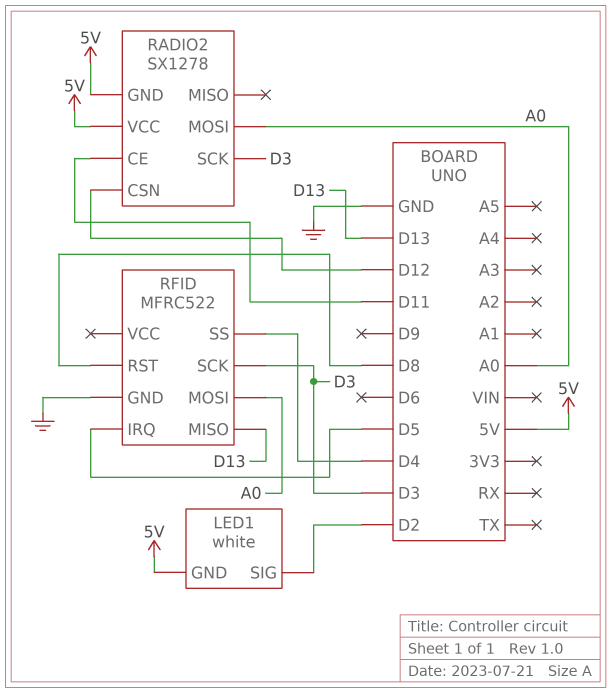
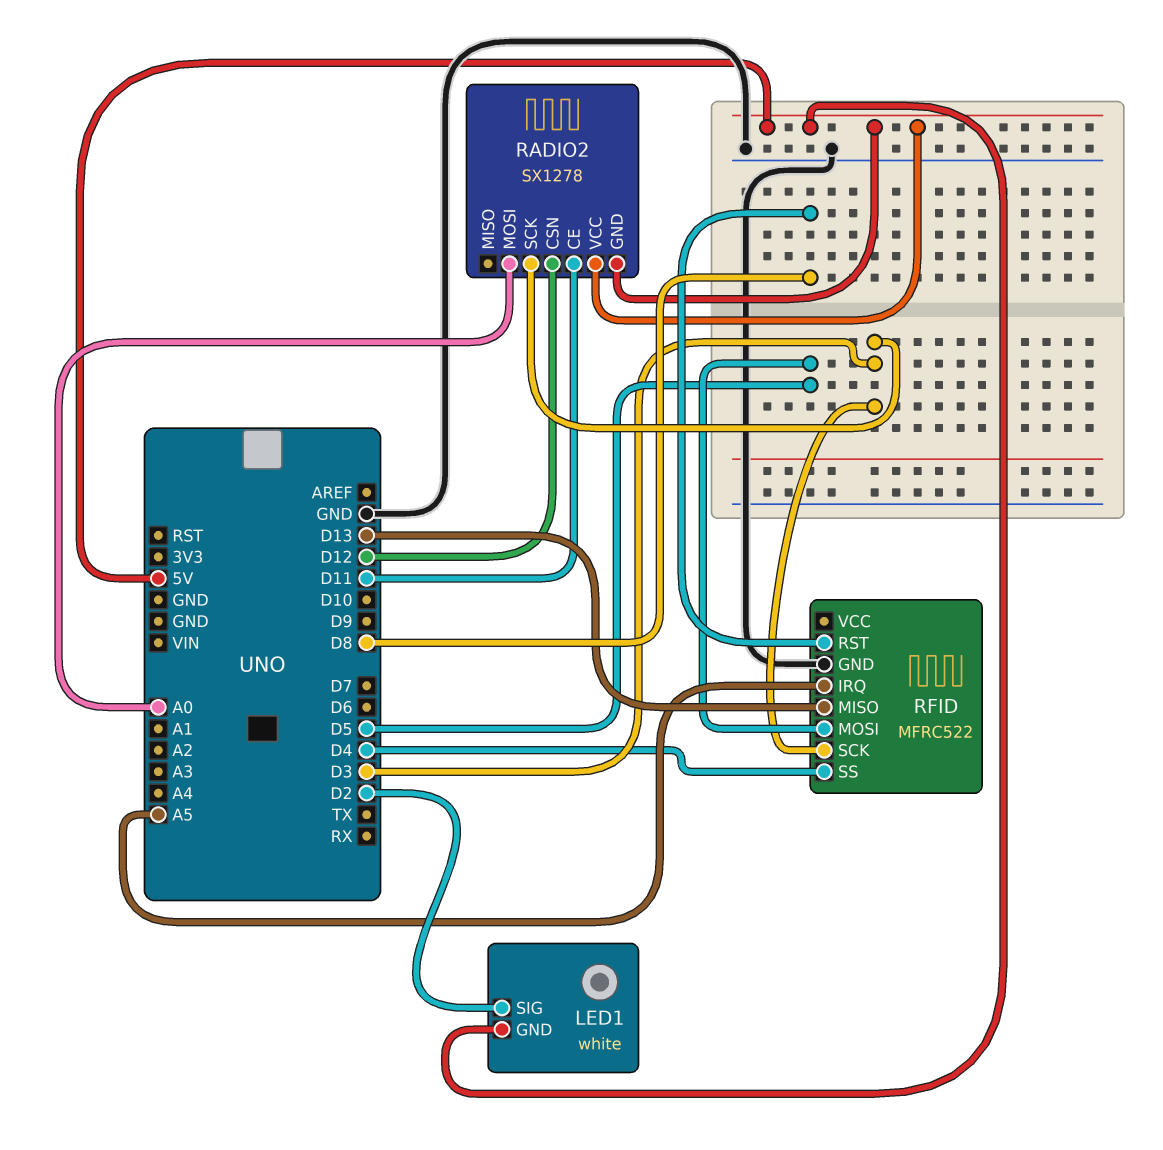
RFID pin IRQ: D5 -> A5
RFID pin MOSI: A0 -> D5

